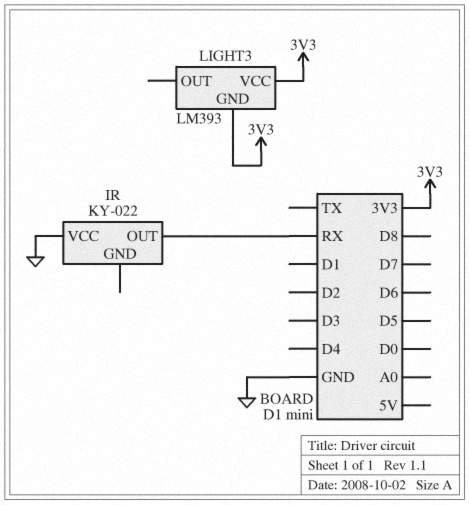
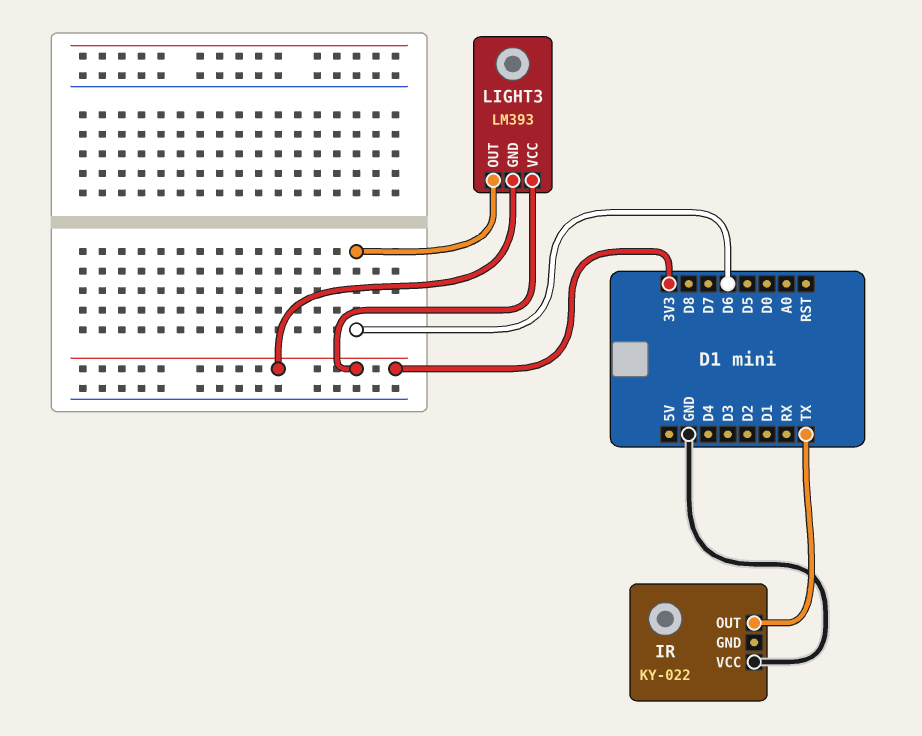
IR pin OUT: RX -> TX
LIGHT3 pin OUT: none -> D6

